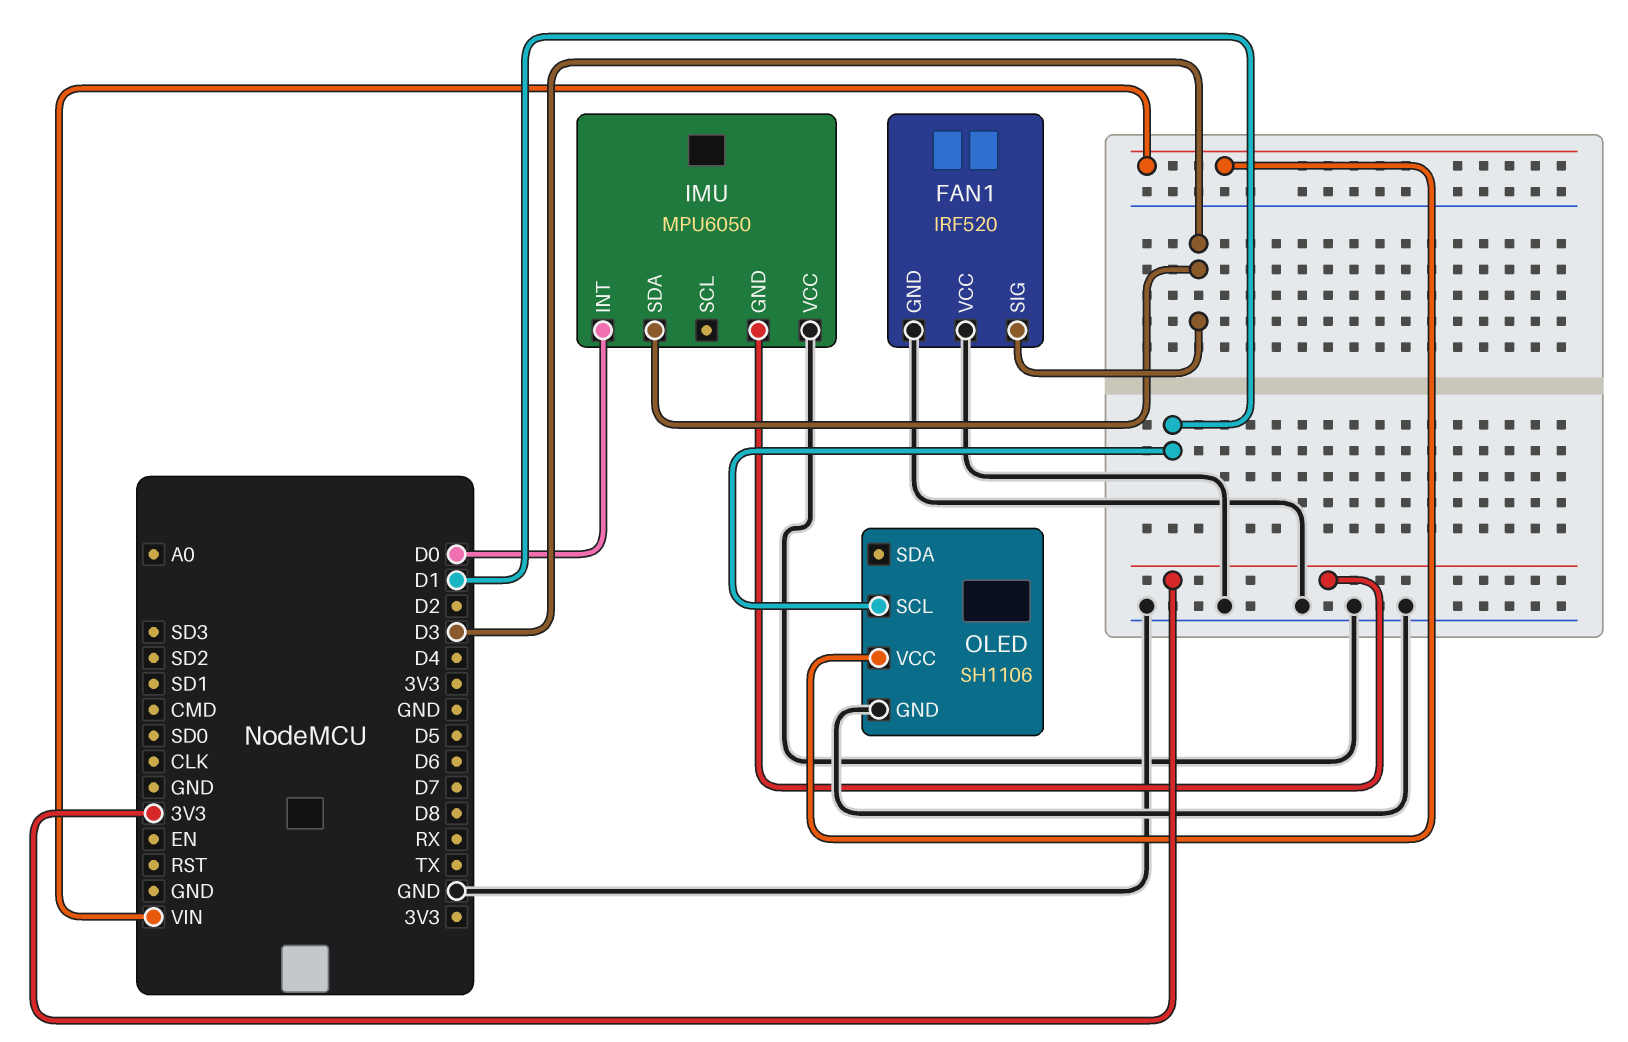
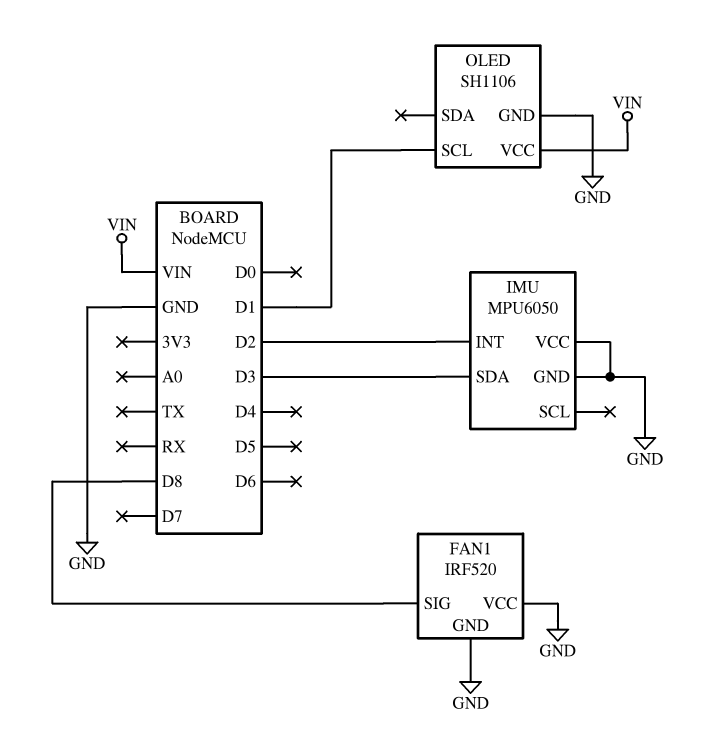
FAN1 pin SIG: D3 -> D8
IMU pin GND: 3V3 -> GND
IMU pin INT: D0 -> D2

